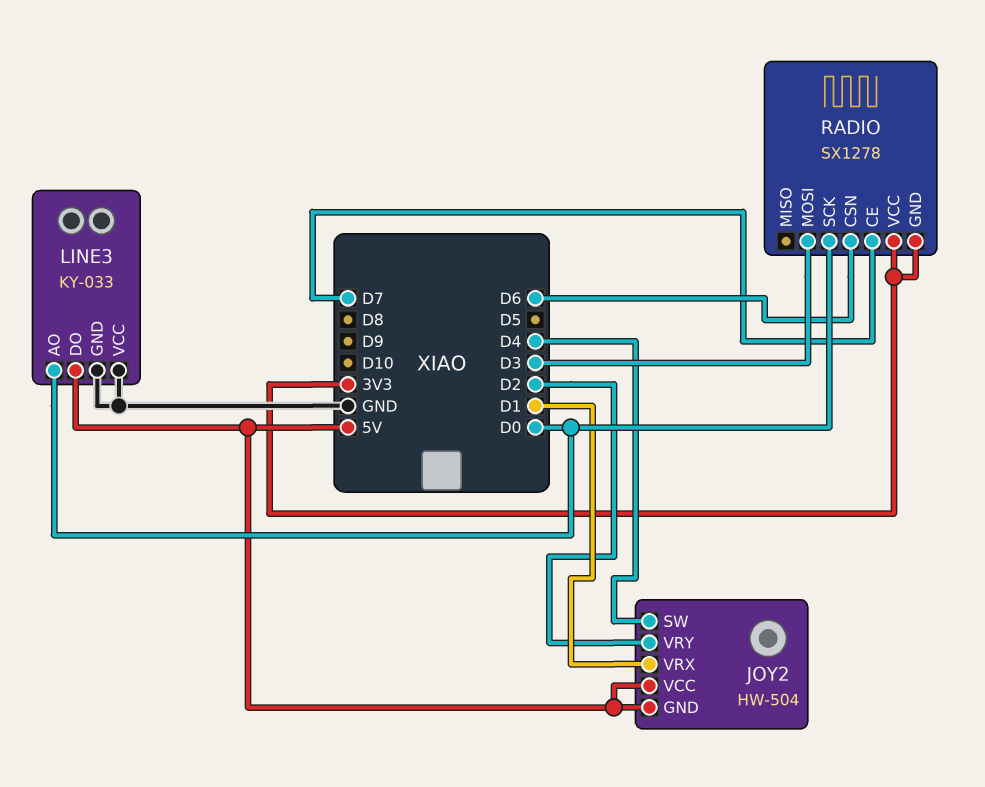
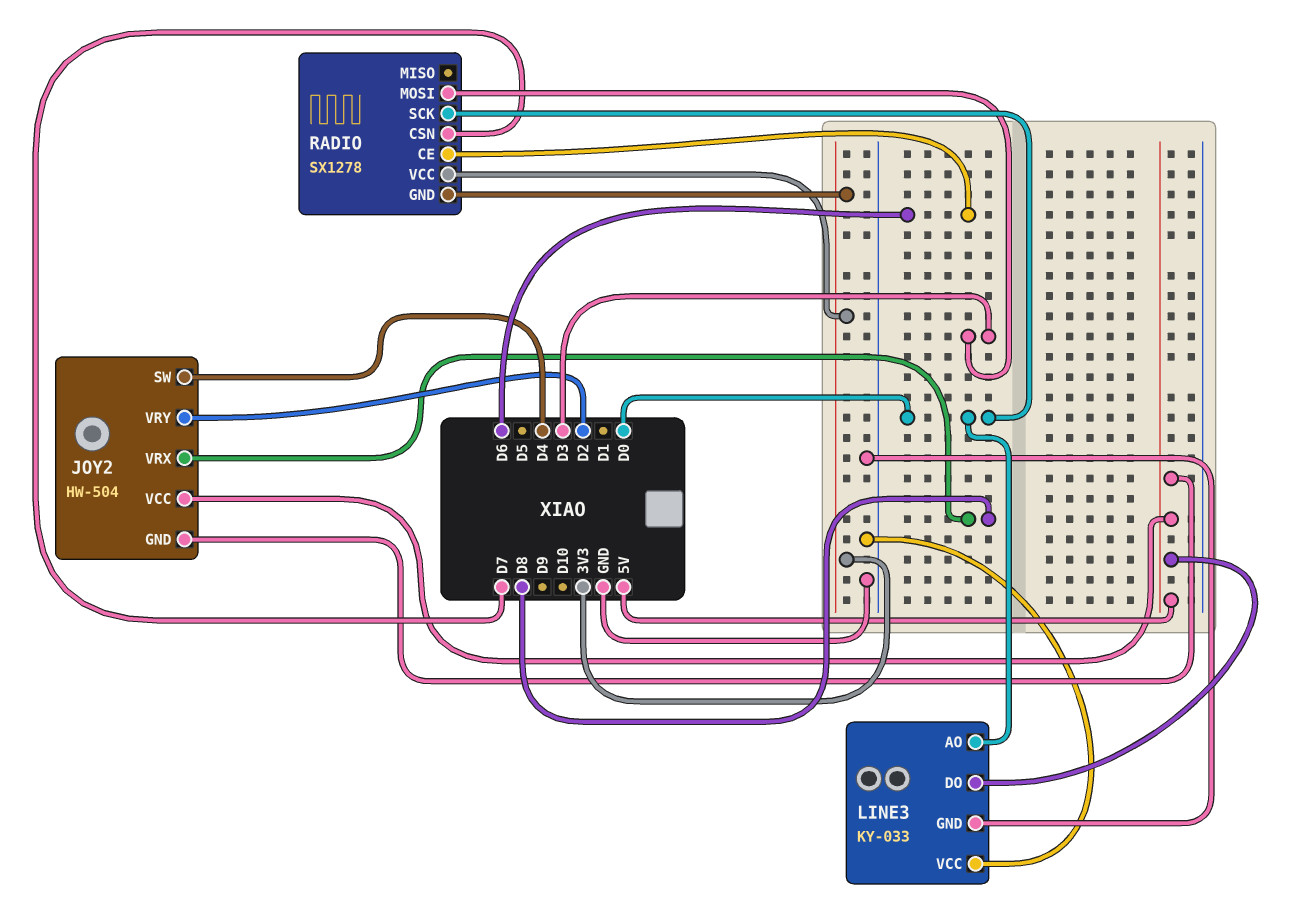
JOY2 pin VRX: D1 -> D8
RADIO pin CE: D7 -> D6
RADIO pin CSN: D6 -> D7

